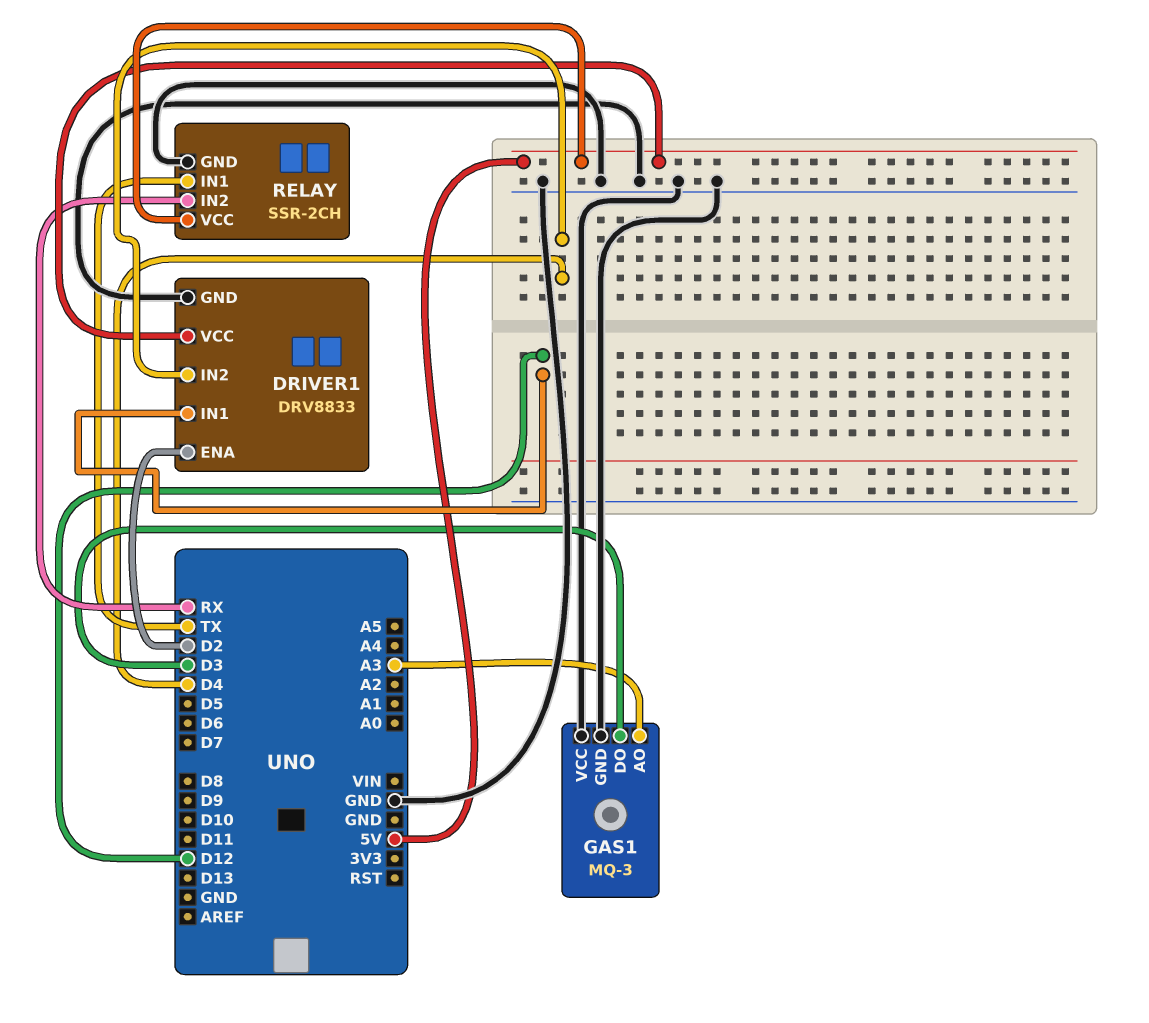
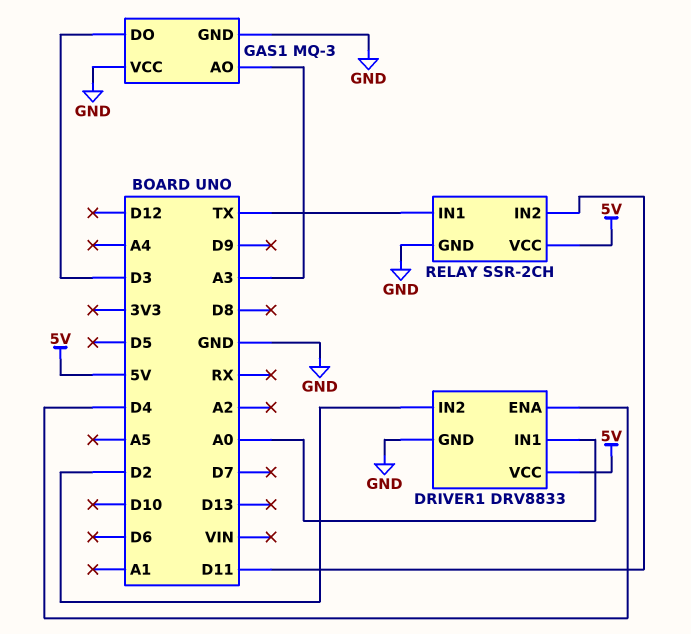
DRIVER1 pin ENA: D2 -> D4
DRIVER1 pin IN1: D12 -> A0
DRIVER1 pin IN2: D4 -> D2
RELAY pin IN2: RX -> D11

